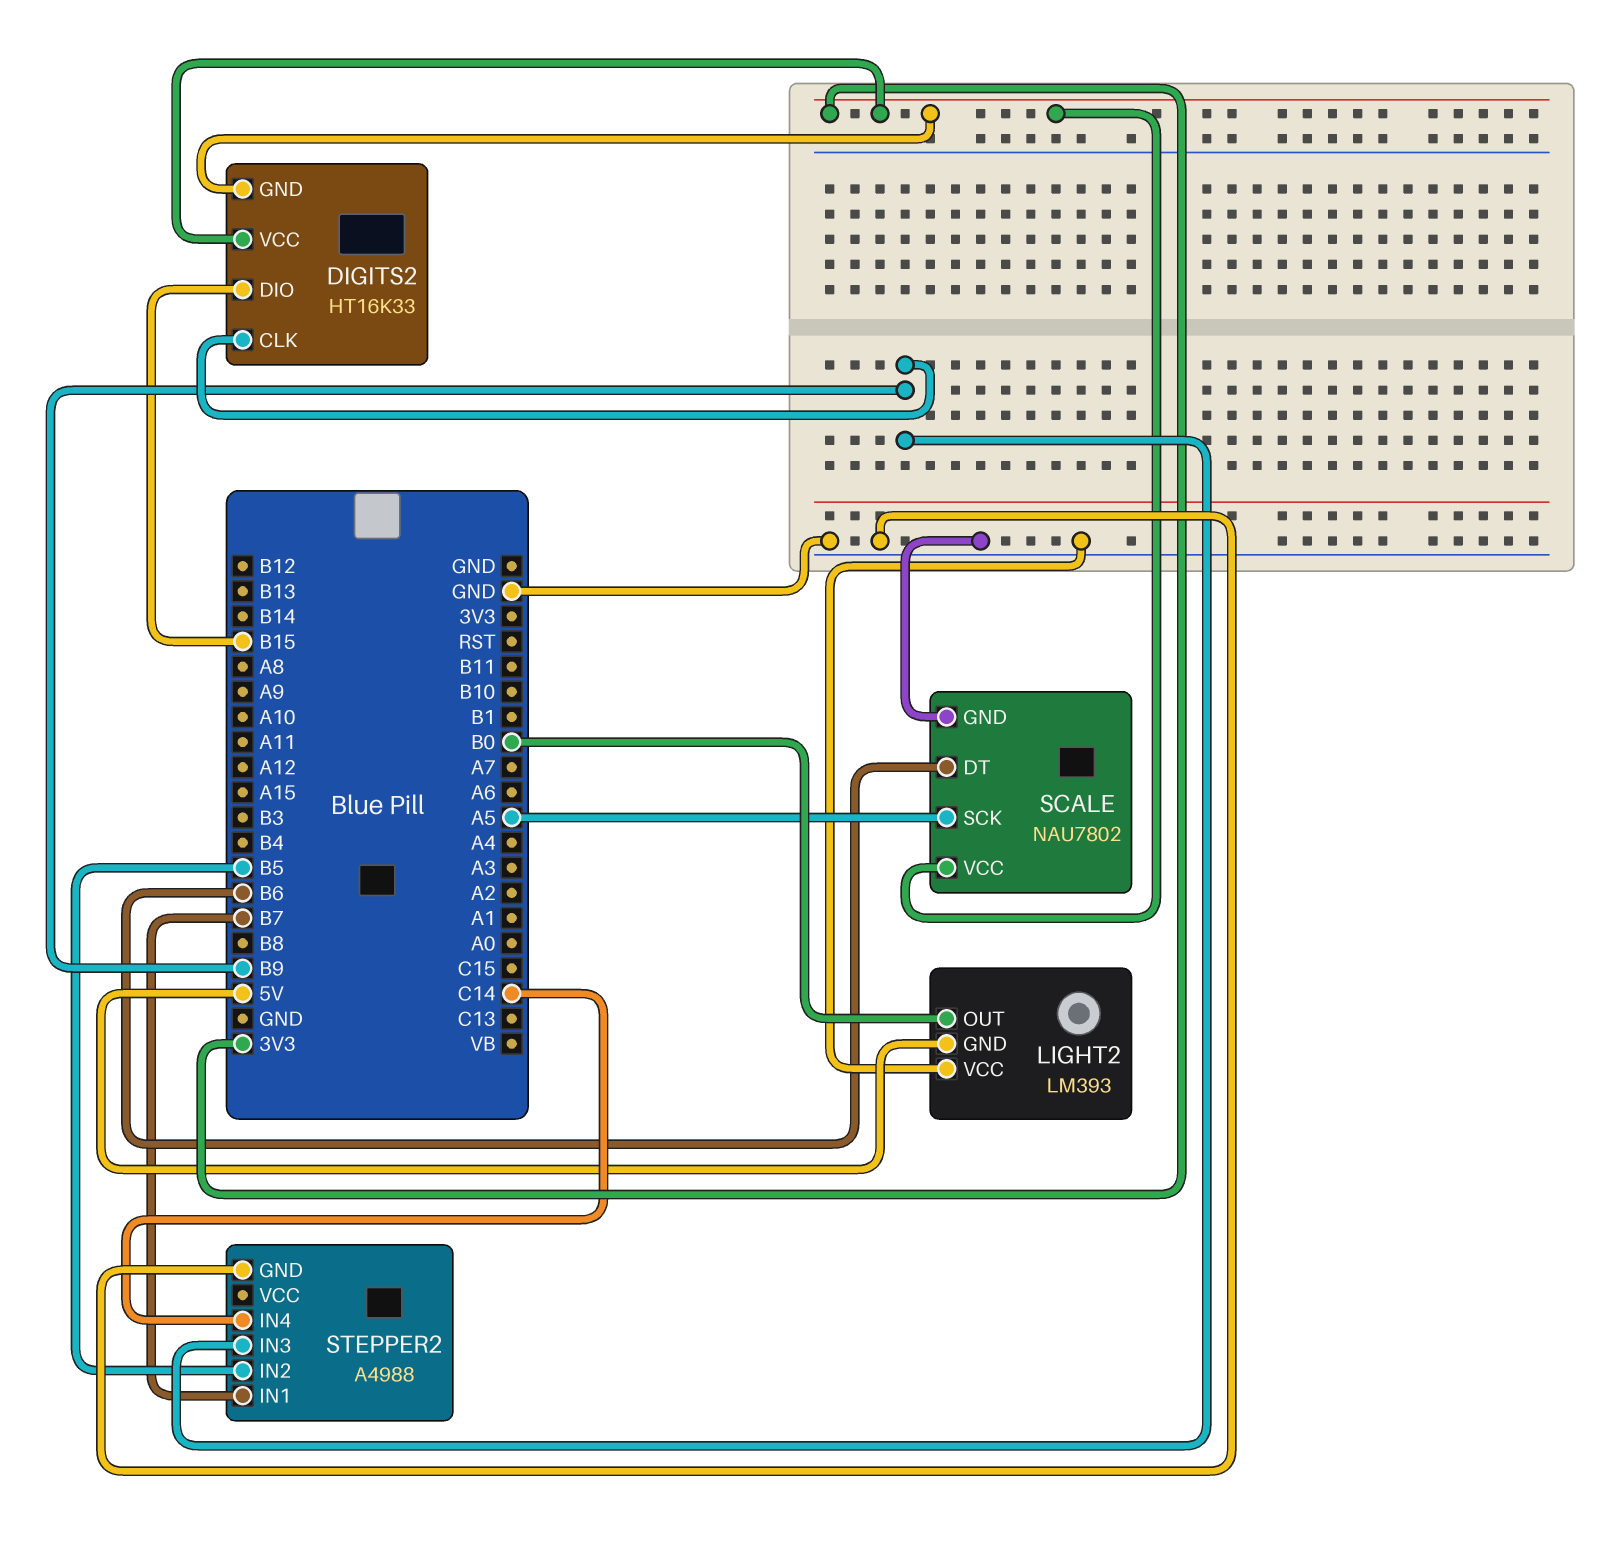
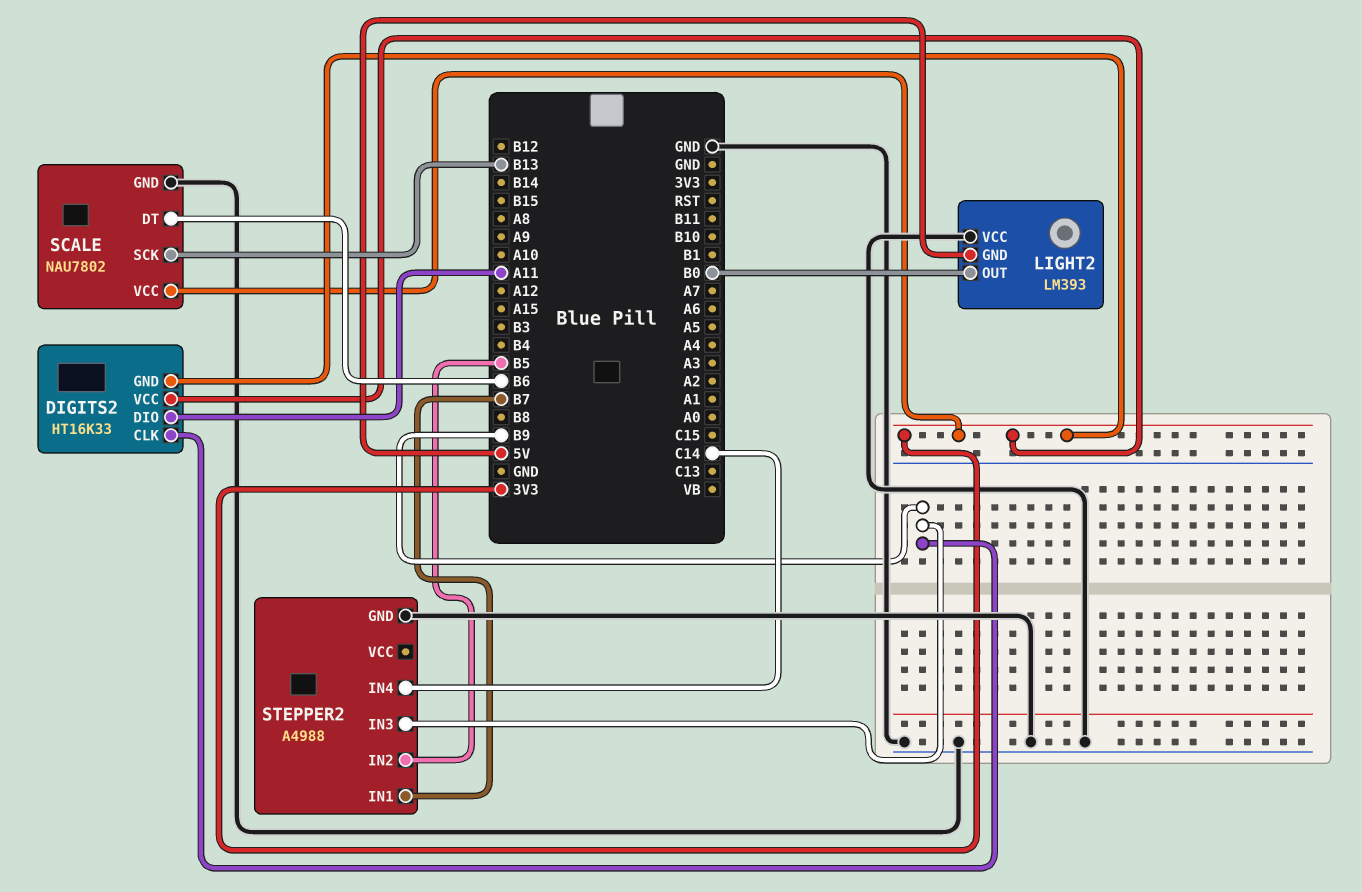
DIGITS2 pin DIO: B15 -> A11
SCALE pin SCK: A5 -> B13

